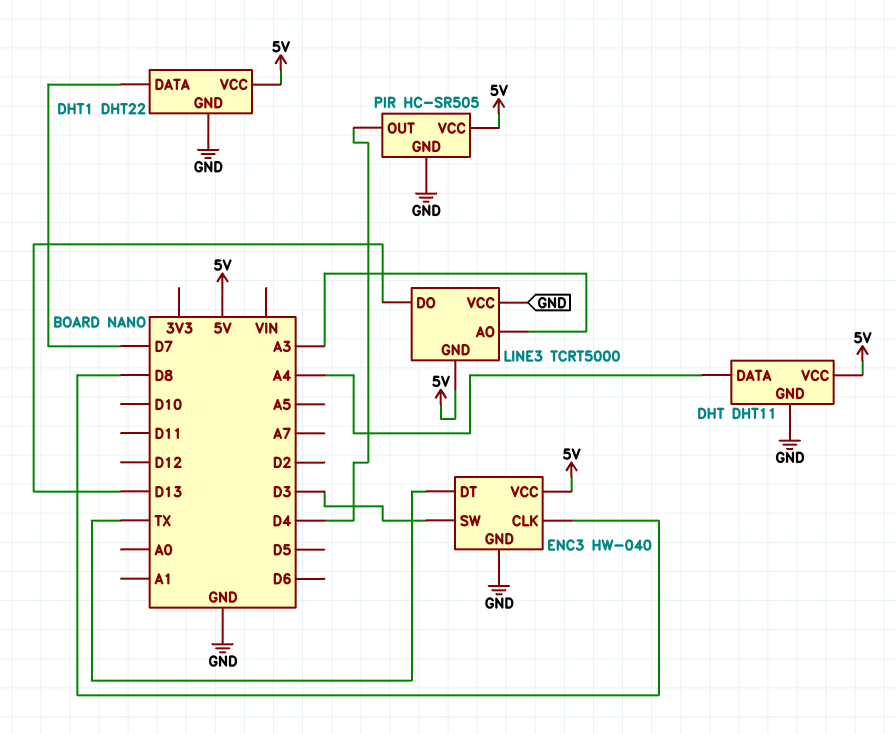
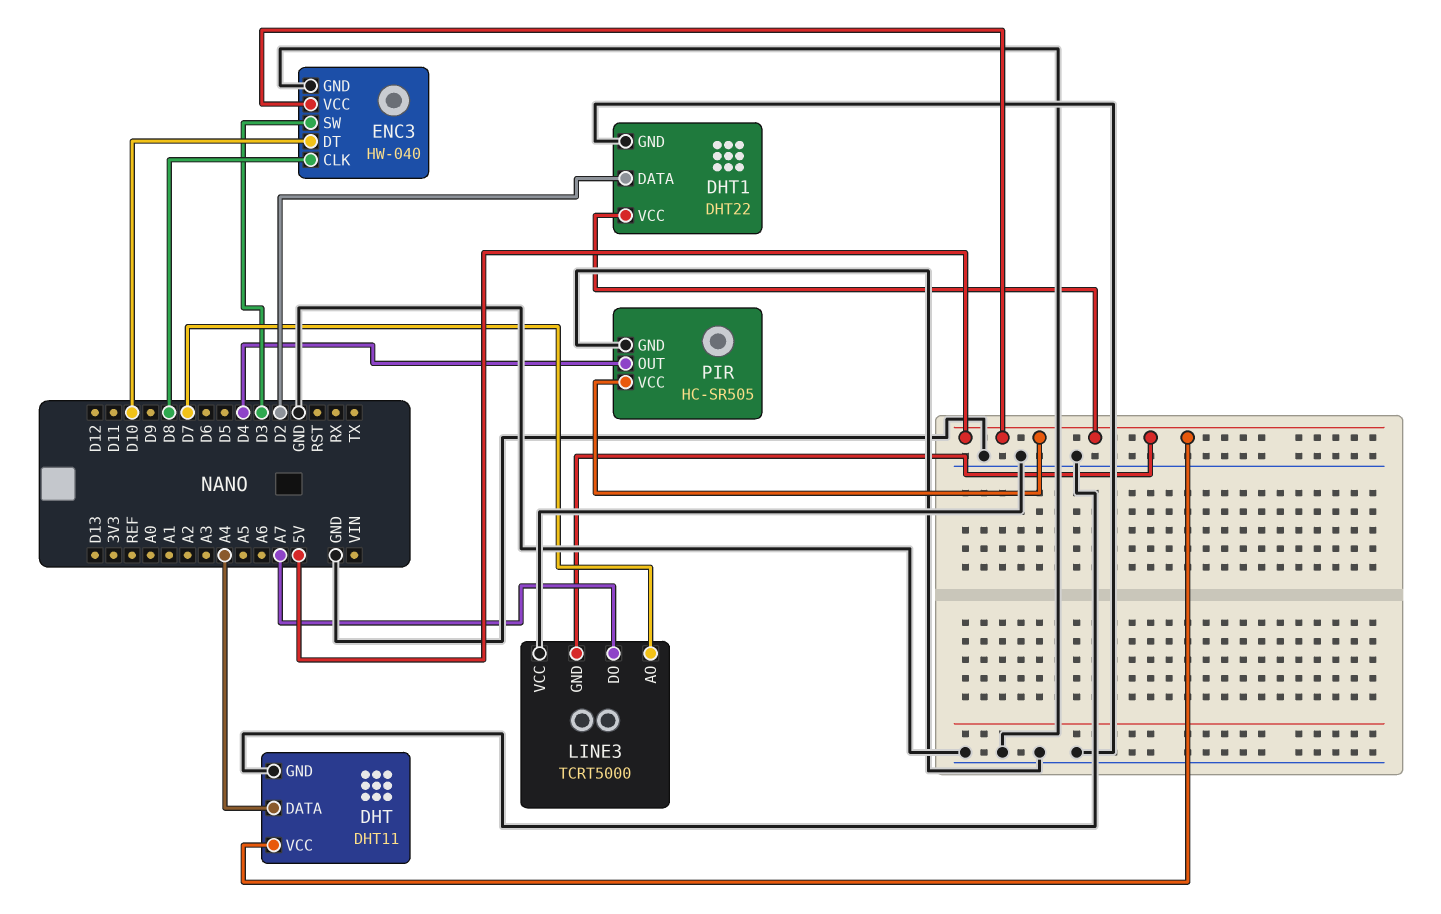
DHT1 pin DATA: D7 -> D2
ENC3 pin DT: TX -> D10
LINE3 pin AO: A3 -> D7
LINE3 pin DO: D13 -> A7

